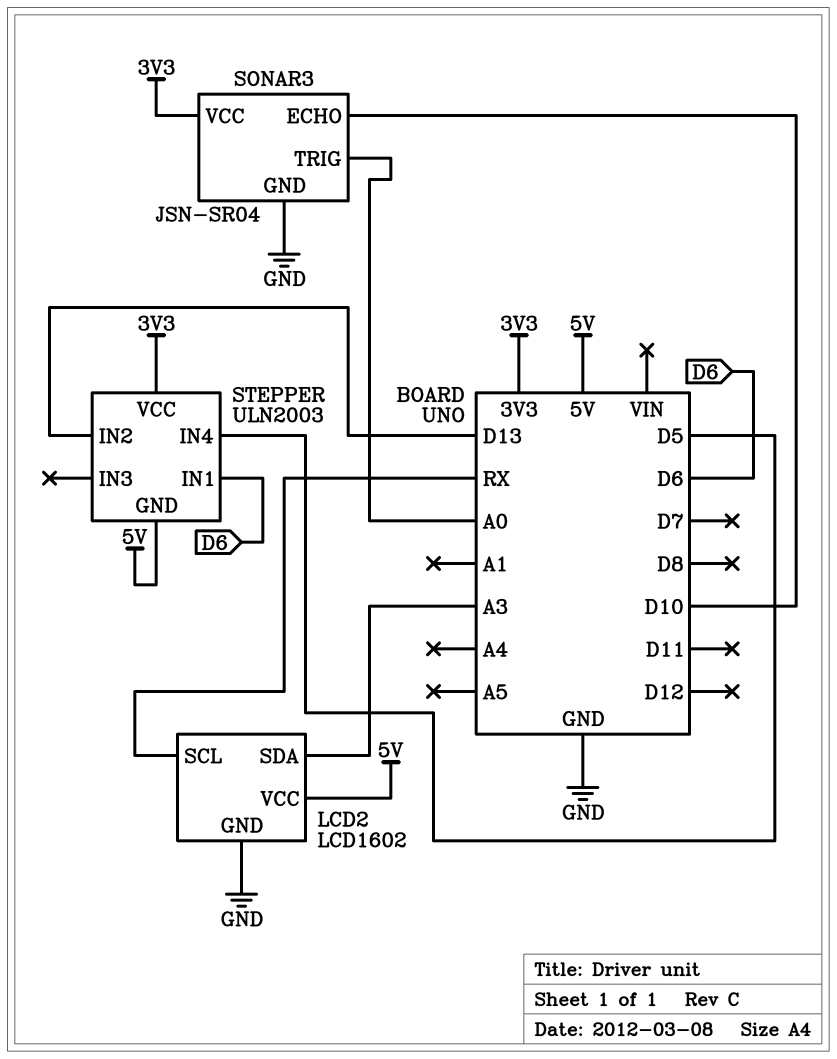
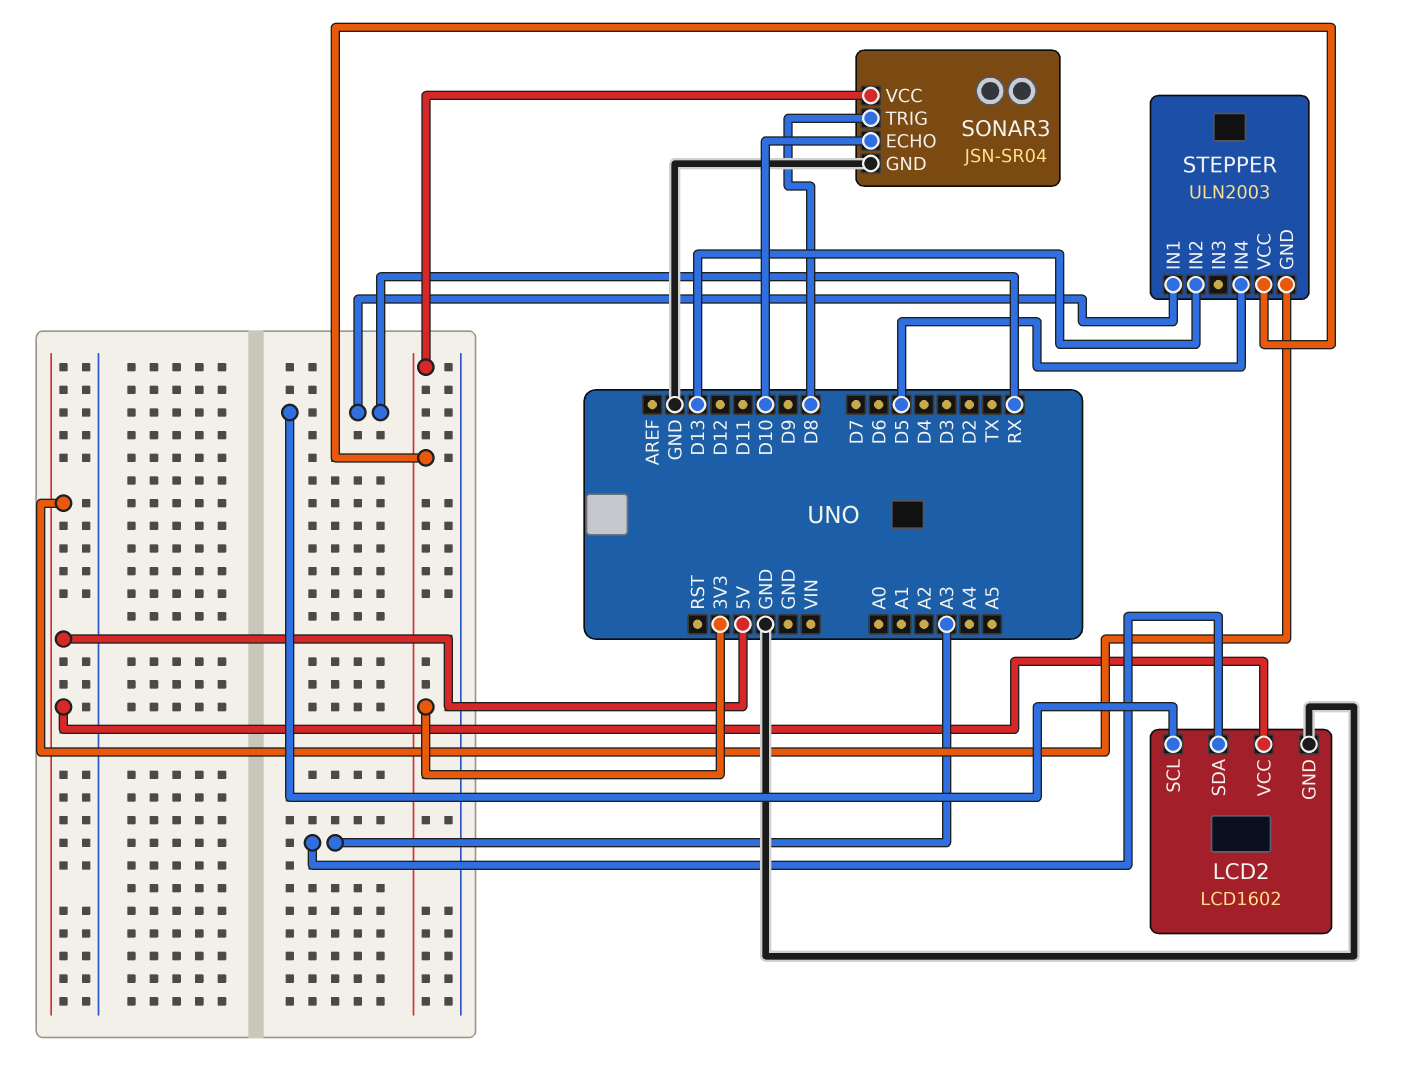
SONAR3 pin TRIG: A0 -> D8
STEPPER pin IN1: D6 -> RX

